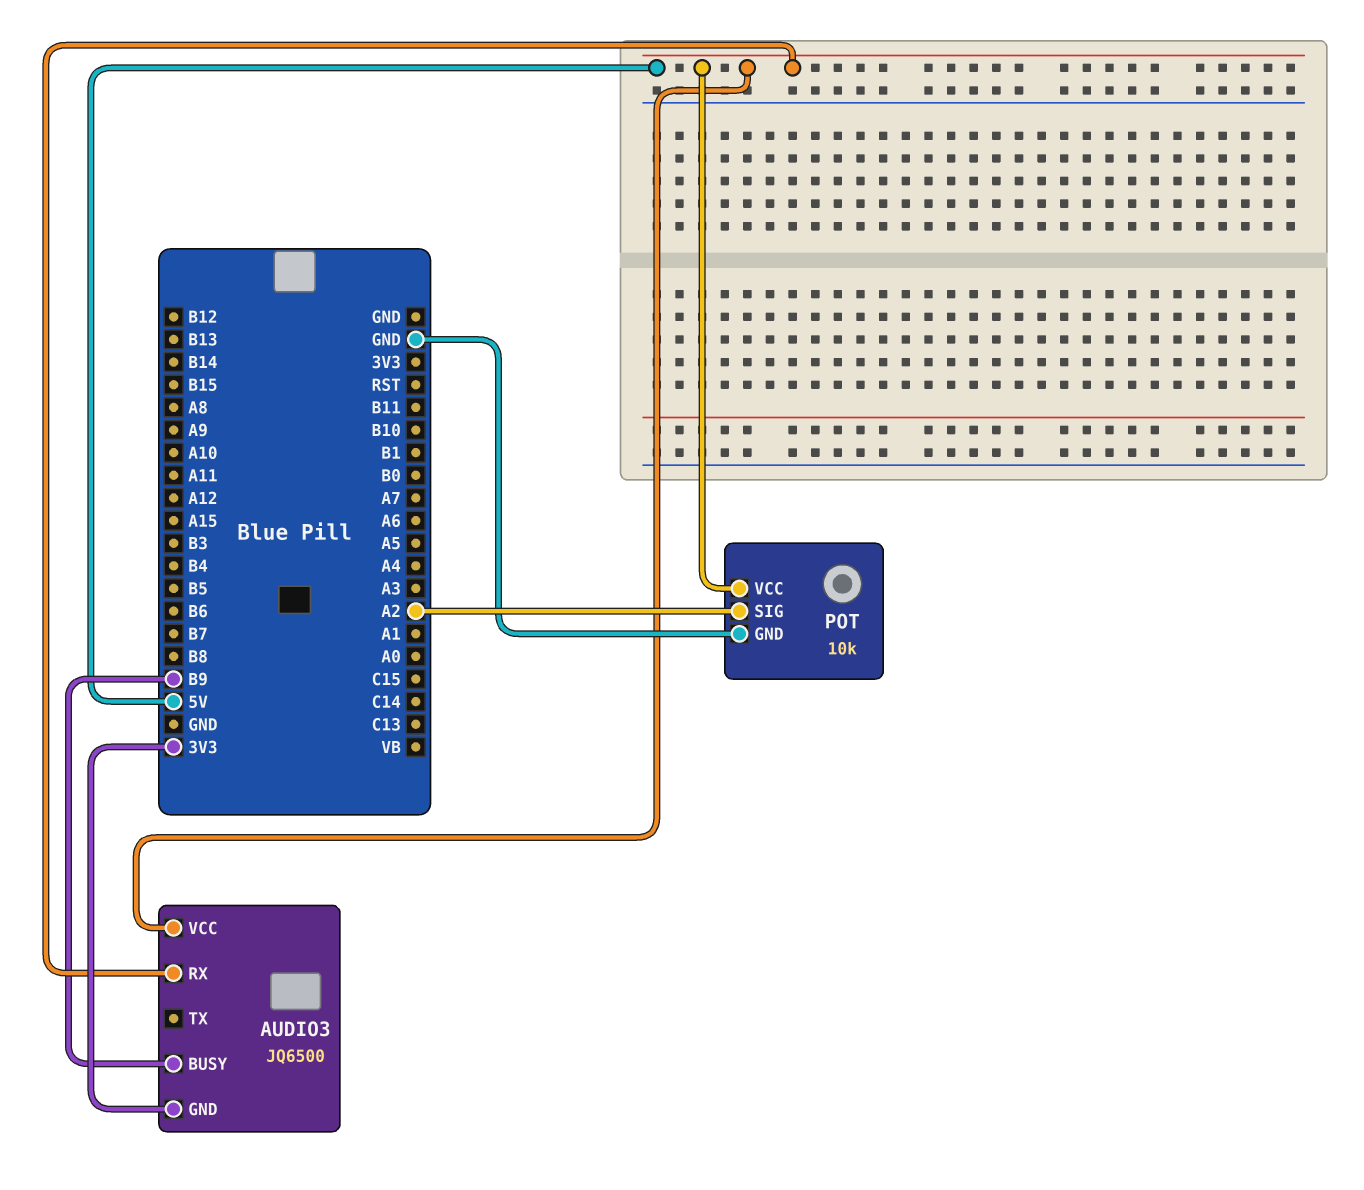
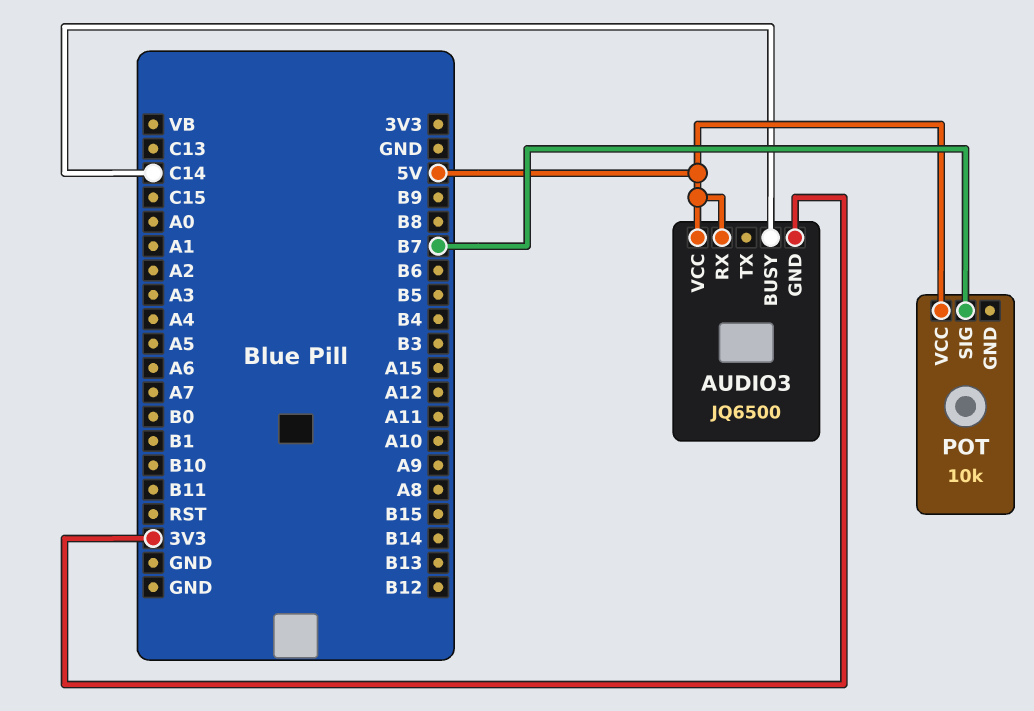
AUDIO3 pin BUSY: B9 -> C14
POT pin GND: GND -> none
POT pin SIG: A2 -> B7

